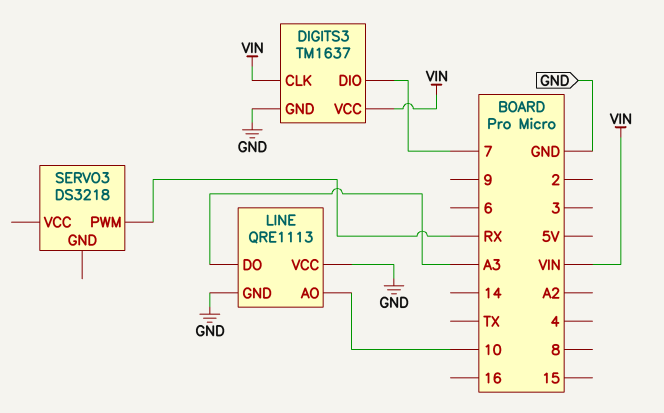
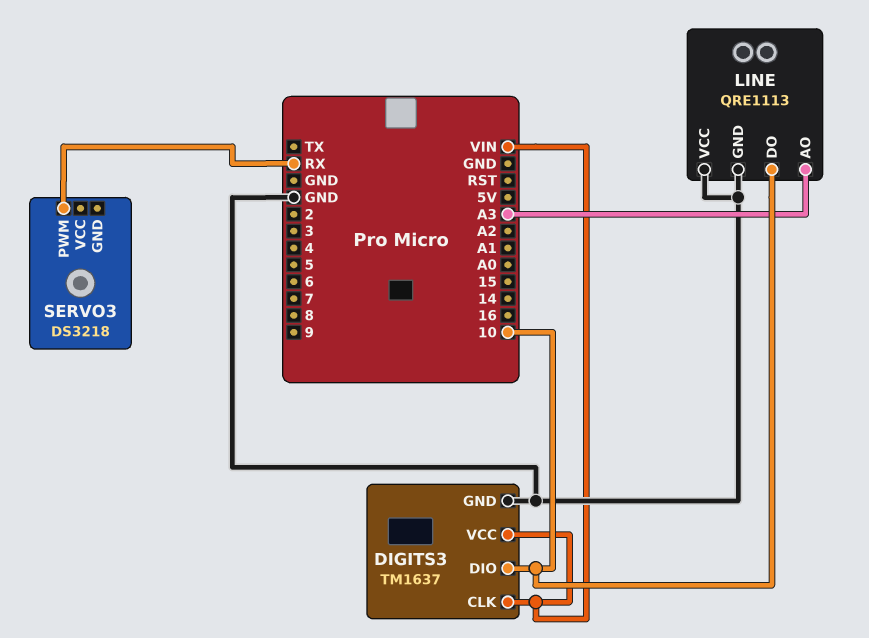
DIGITS3 pin DIO: 7 -> 10
LINE pin AO: 10 -> A3
LINE pin DO: A3 -> 10

